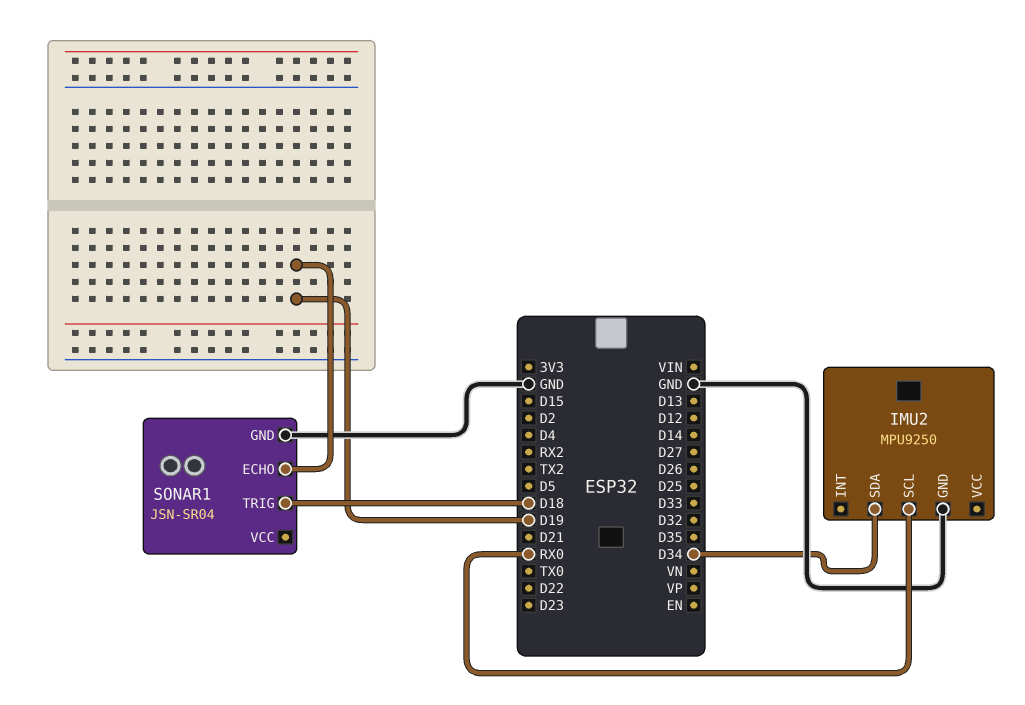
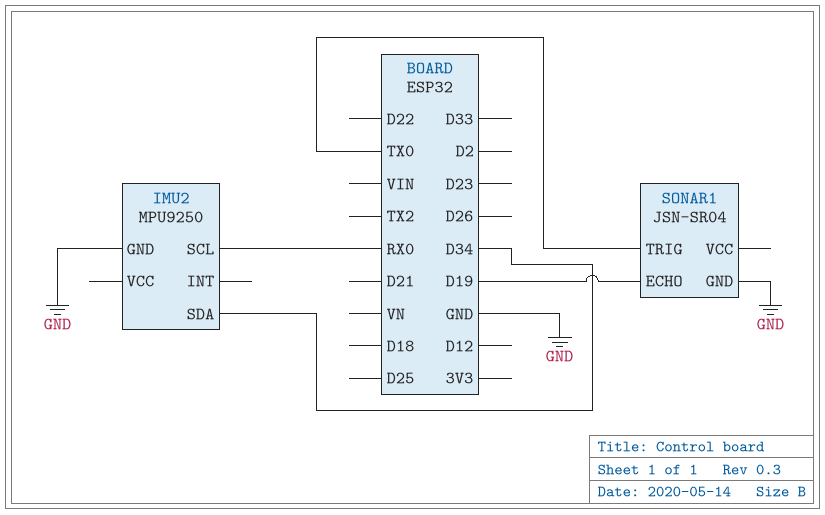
SONAR1 pin TRIG: D18 -> TX0

